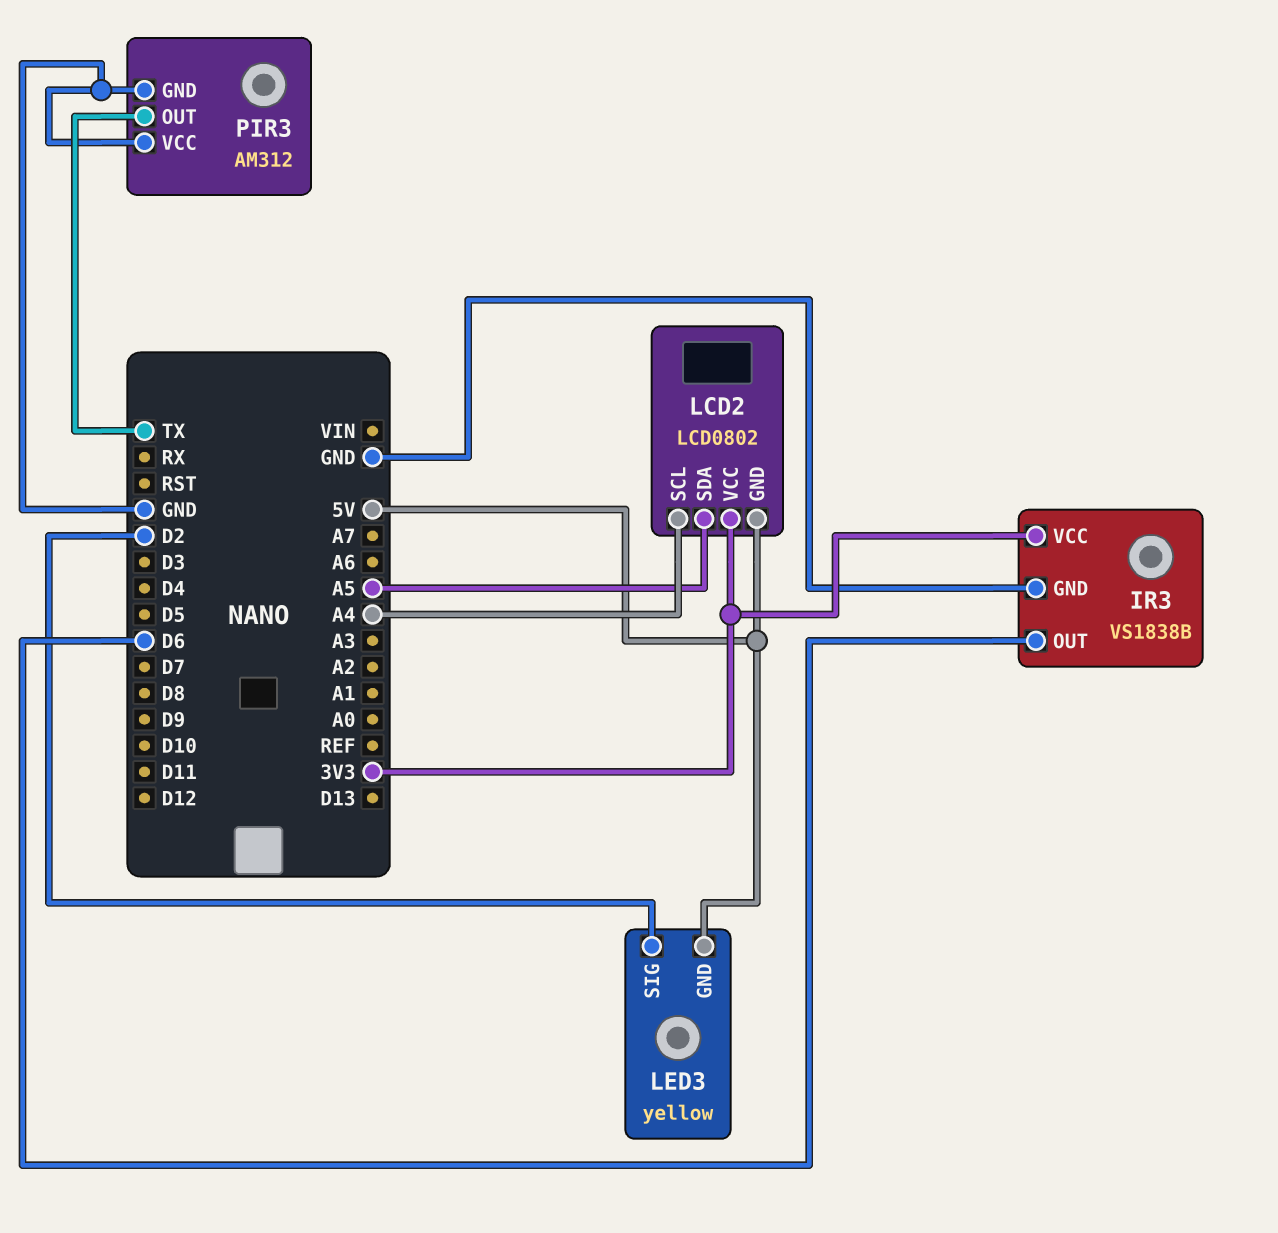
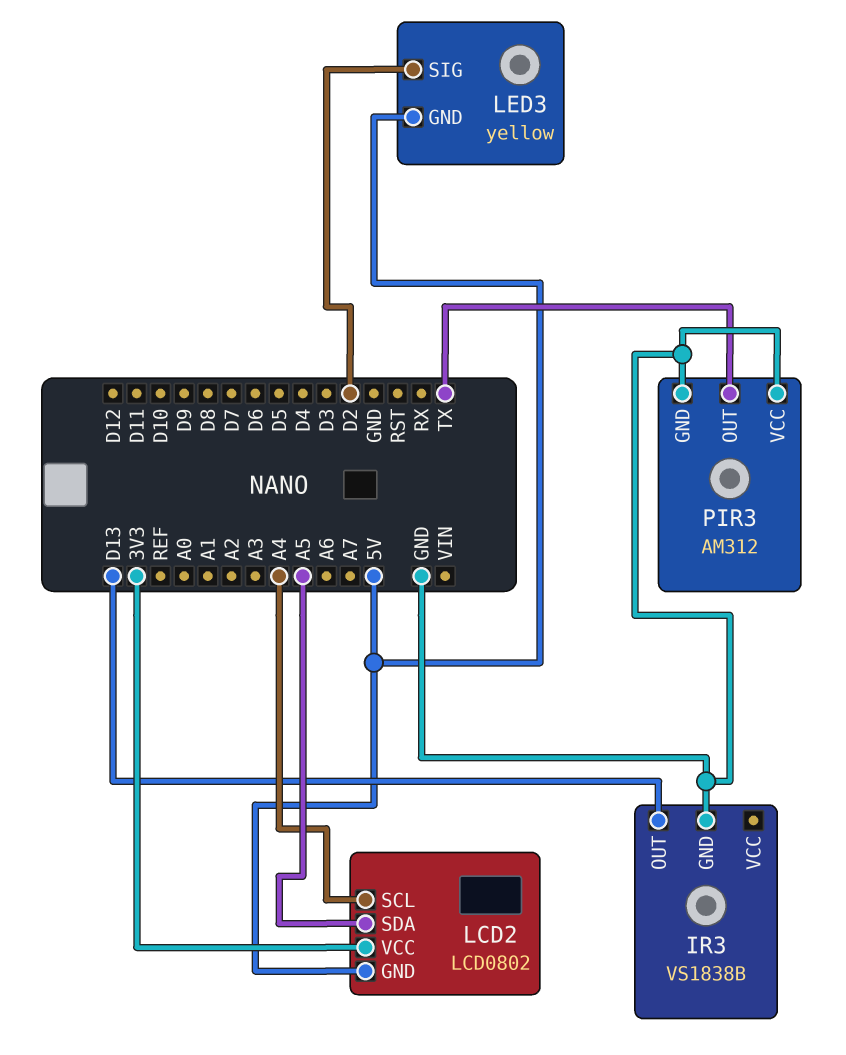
IR3 pin OUT: D6 -> D13
IR3 pin VCC: 3V3 -> none

